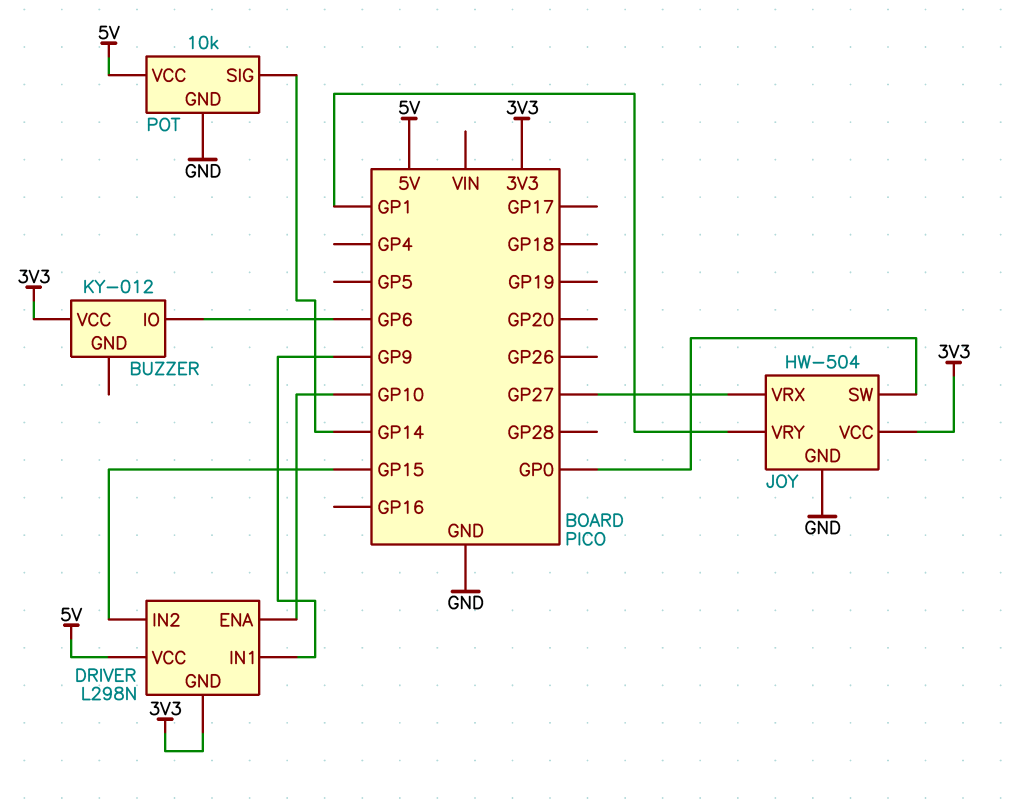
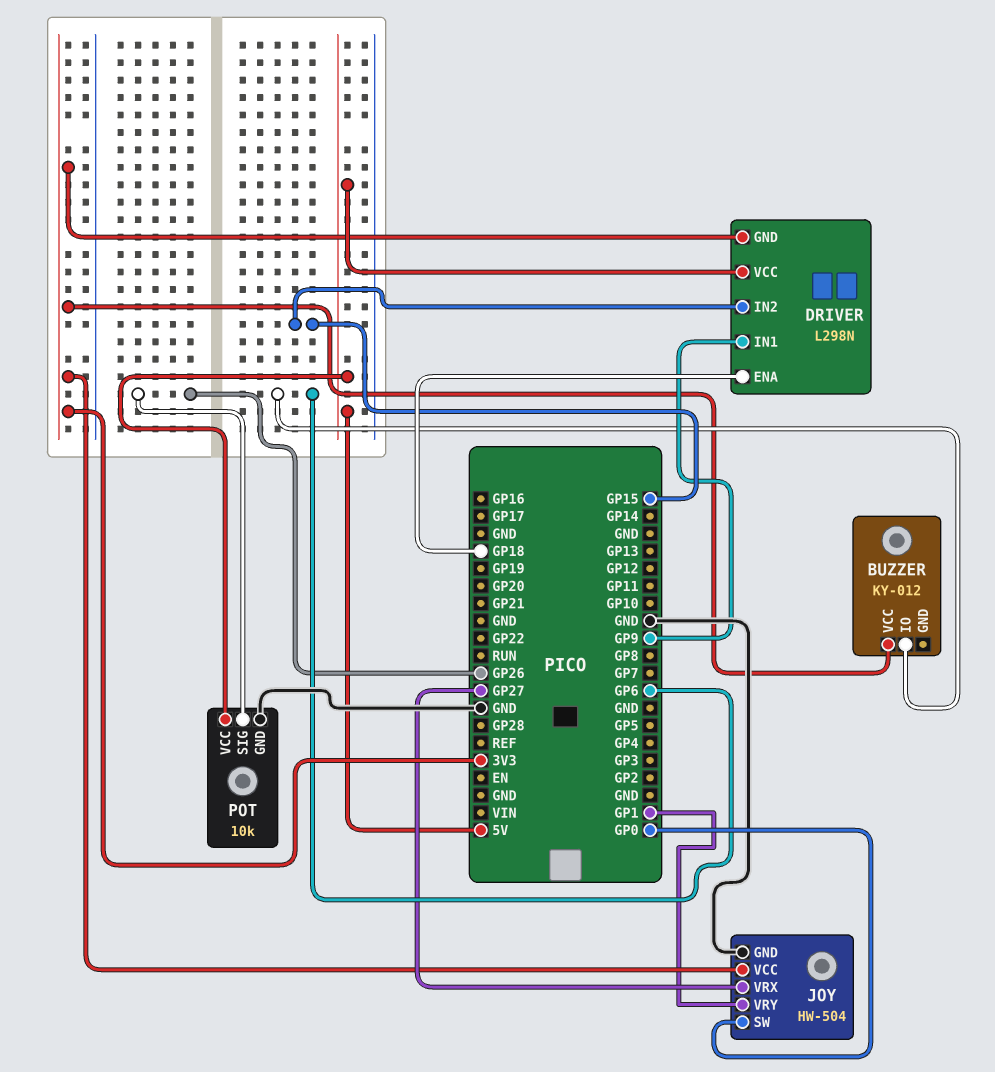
DRIVER pin ENA: GP10 -> GP18
POT pin SIG: GP14 -> GP26

